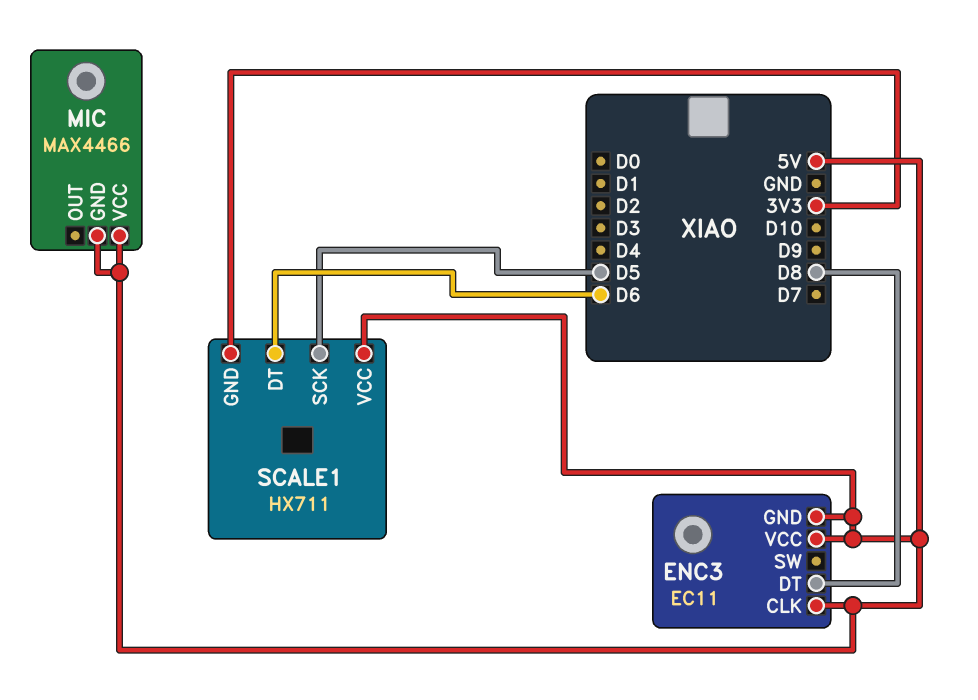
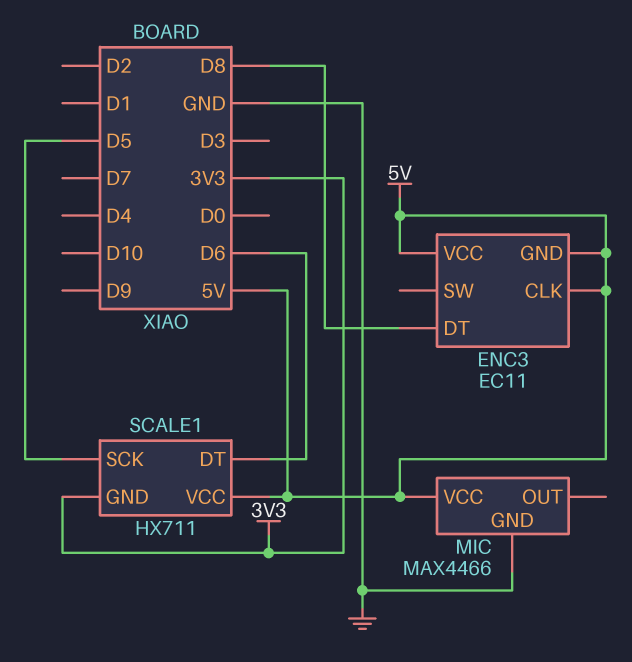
MIC pin GND: 5V -> GND

